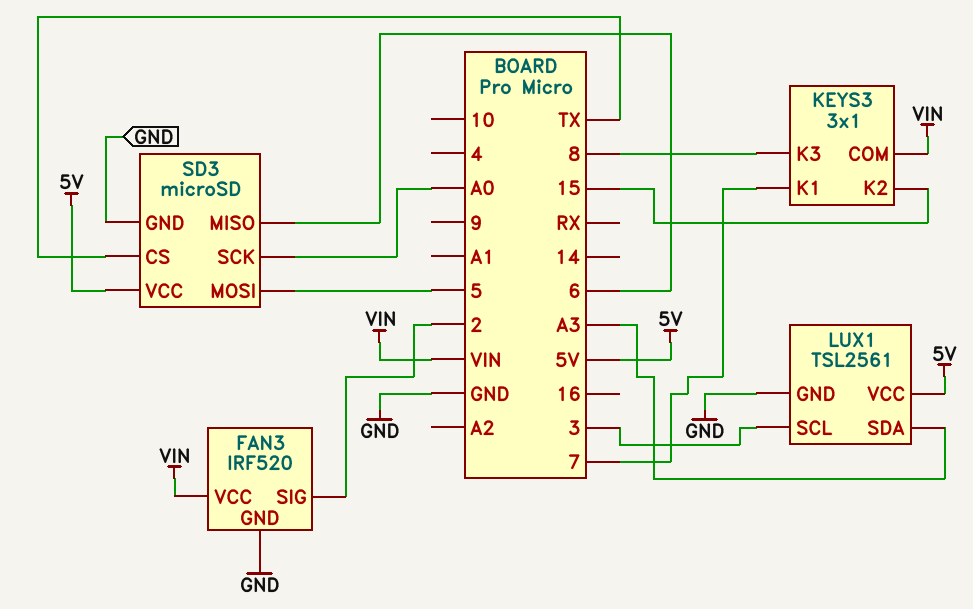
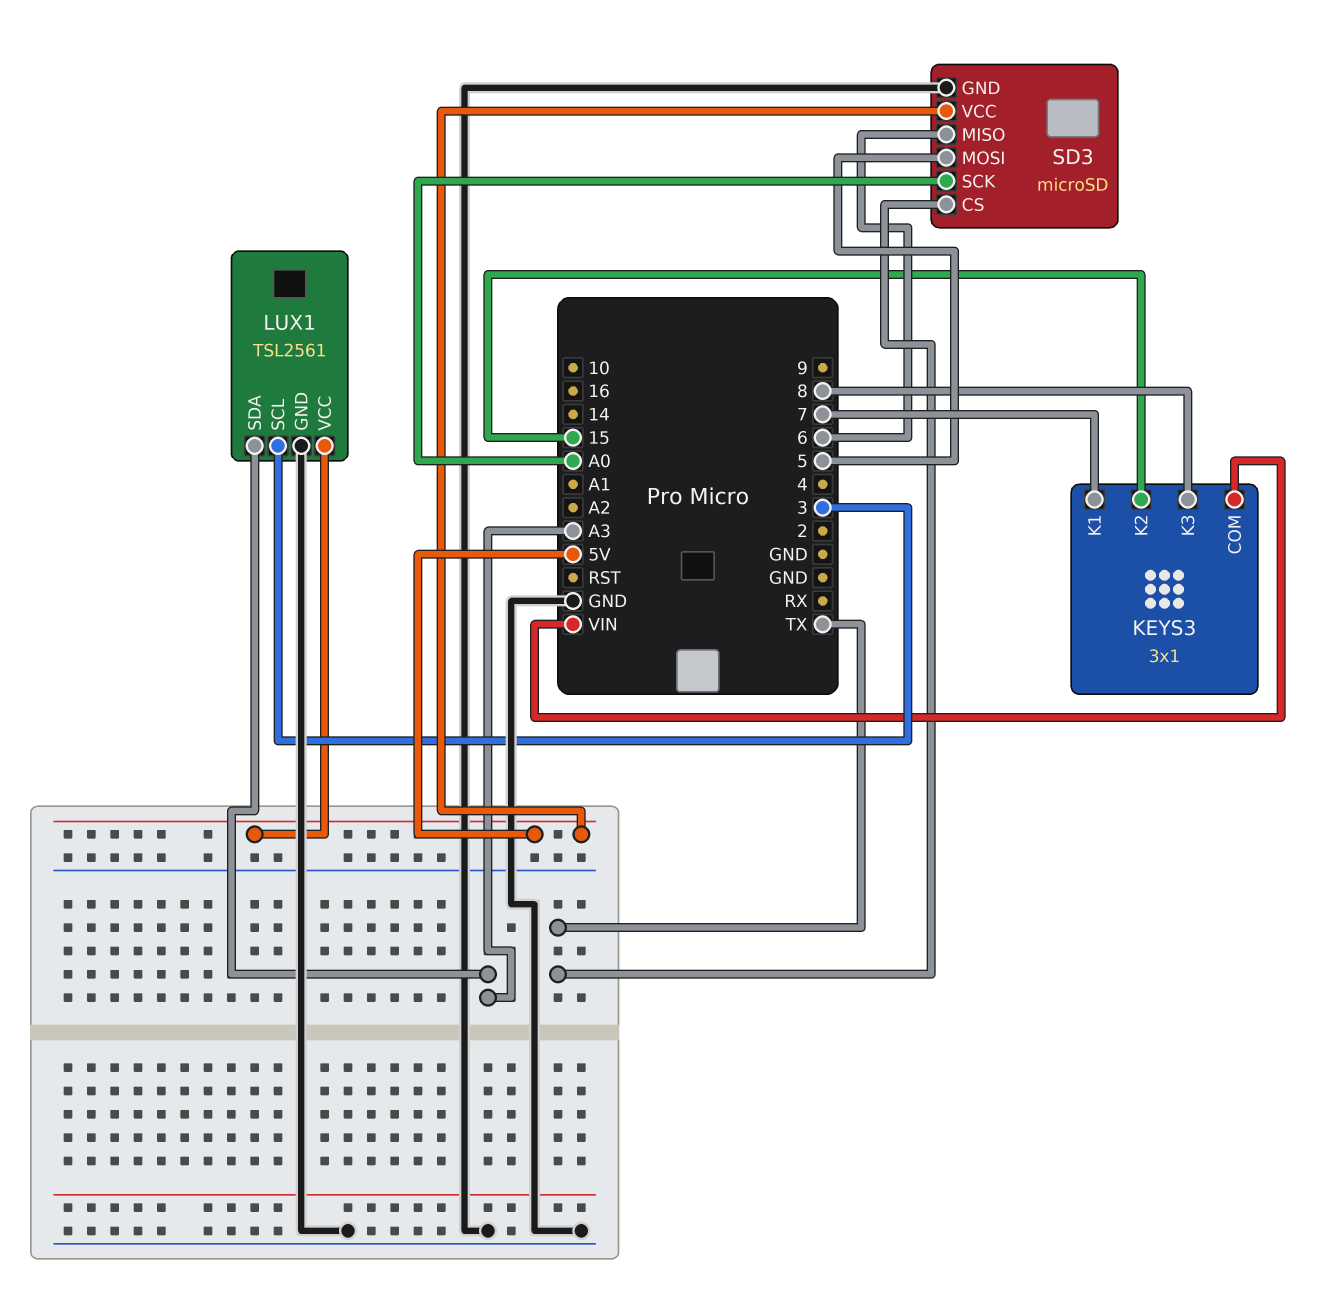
FAN3: IRF520 -> none
FAN3 pin GND: GND -> none
FAN3 pin SIG: 2 -> none
FAN3 pin VCC: VIN -> none

